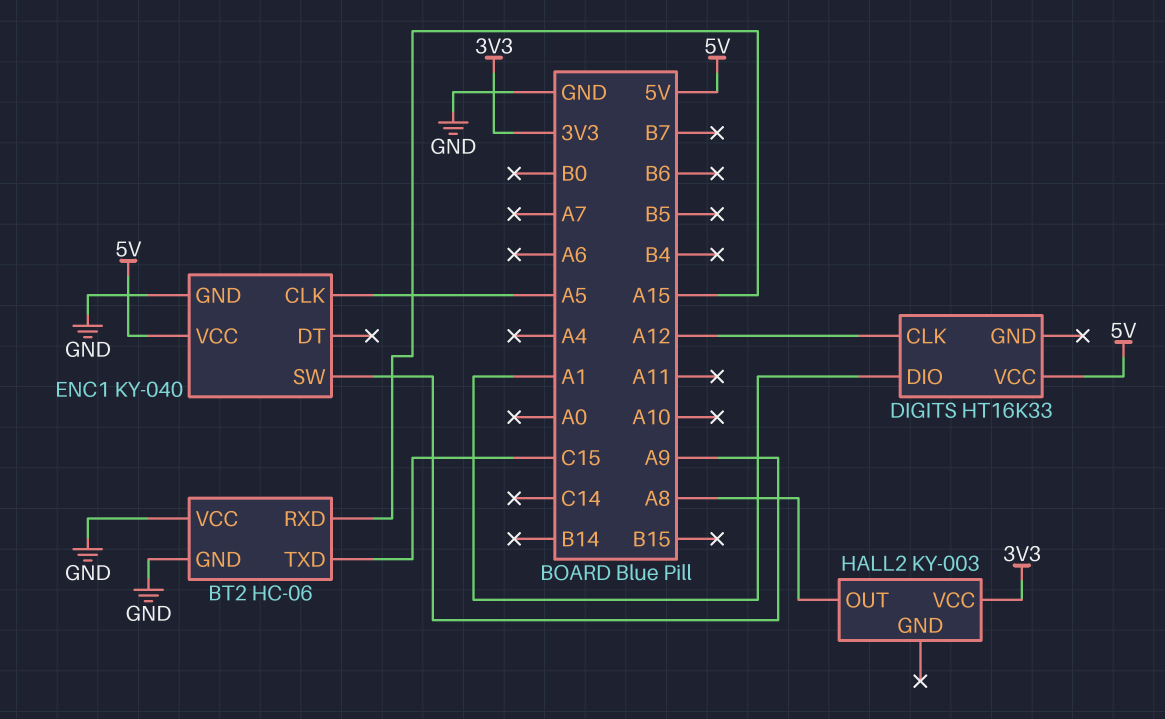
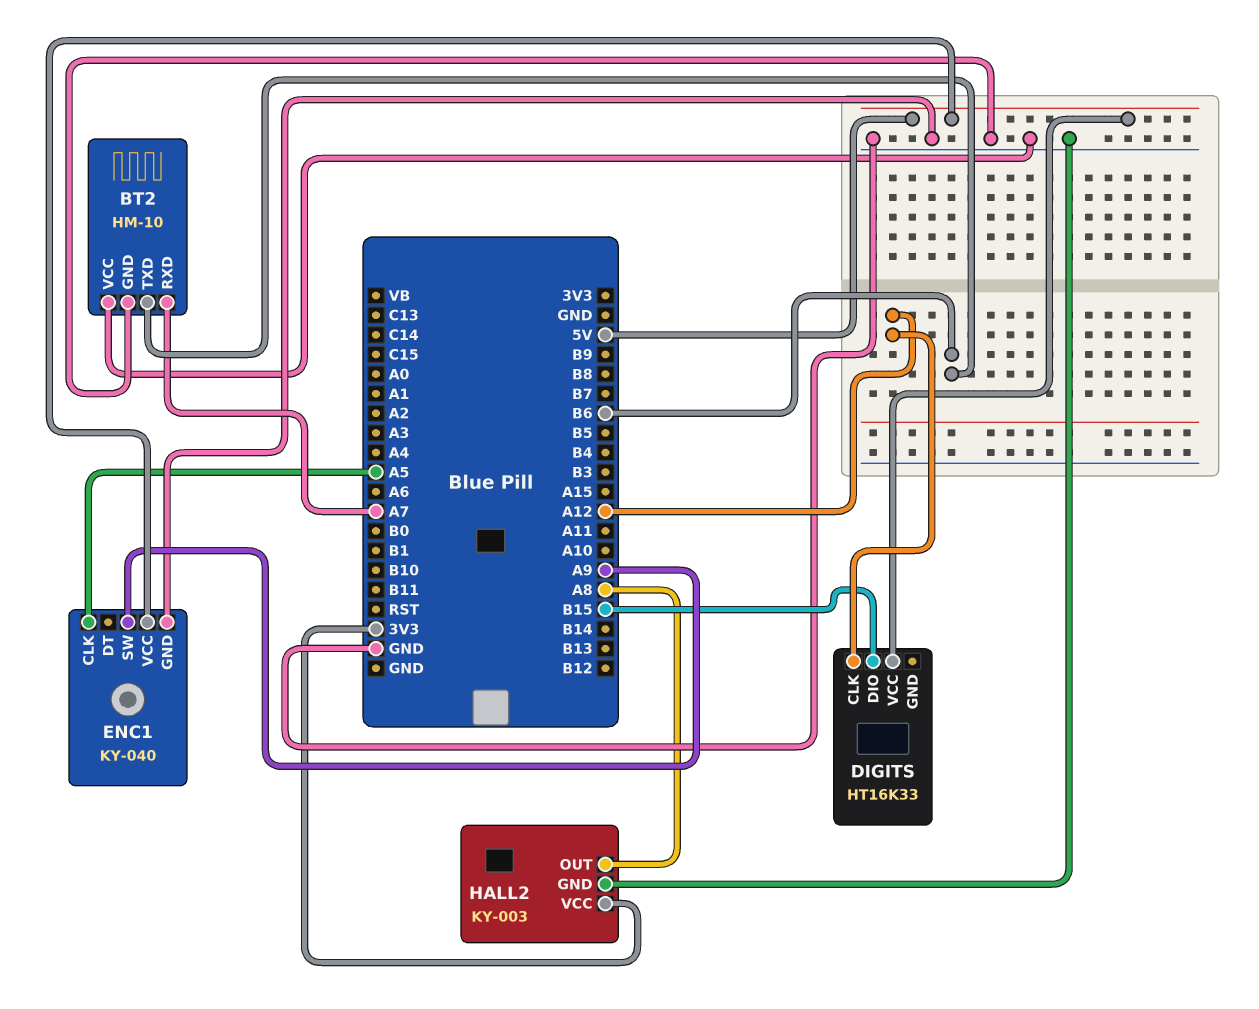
BT2: HC-06 -> HM-10
BT2 pin RXD: A15 -> A7
BT2 pin TXD: C15 -> B6
DIGITS pin DIO: A1 -> B15
HALL2 pin GND: none -> GND

